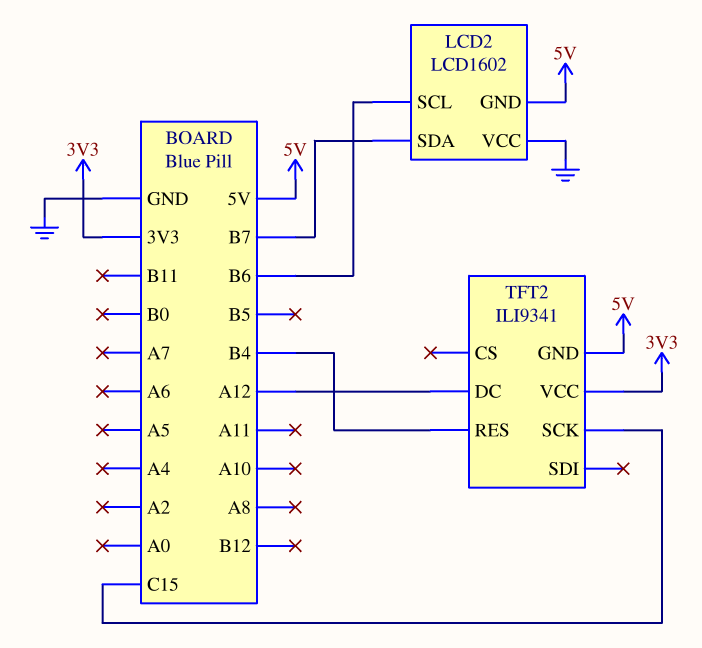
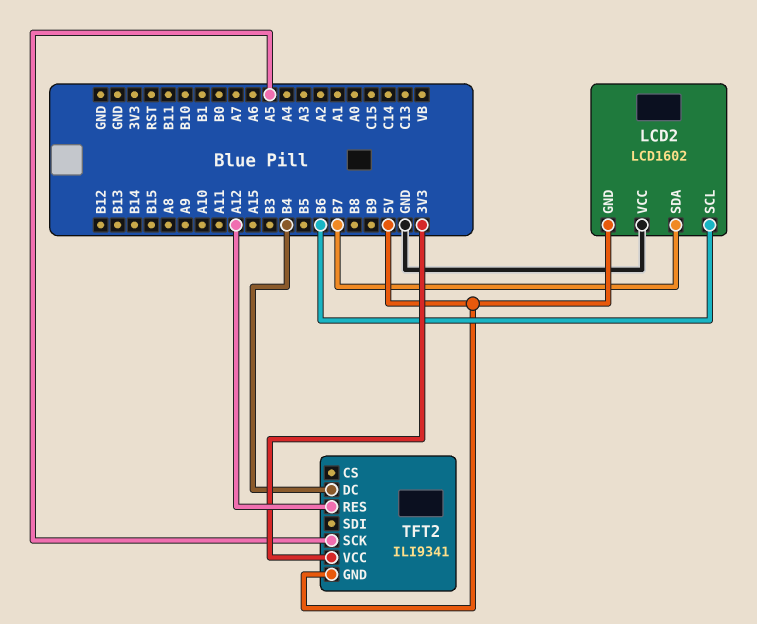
TFT2 pin DC: A12 -> B4
TFT2 pin RES: B4 -> A12
TFT2 pin SCK: C15 -> A5

